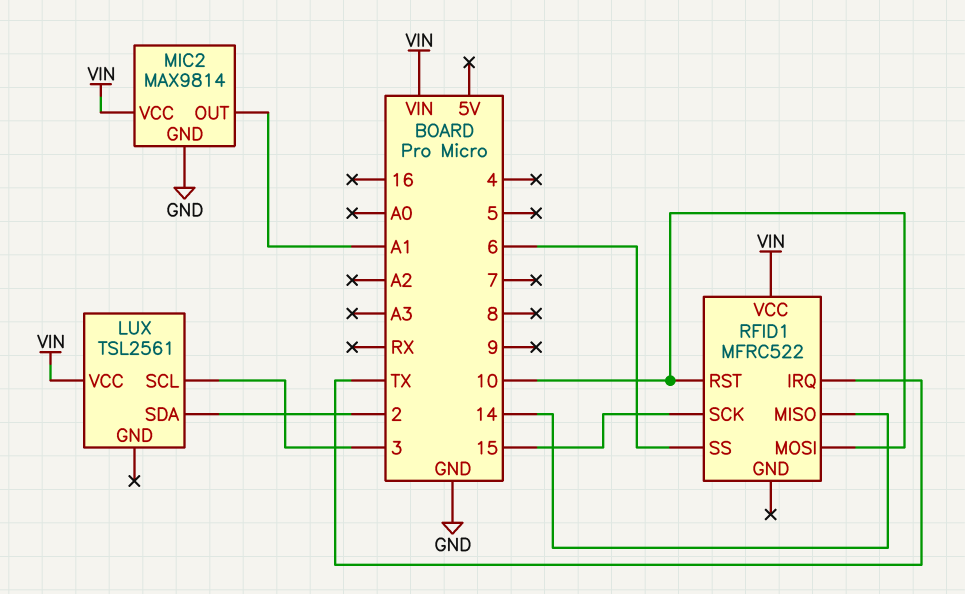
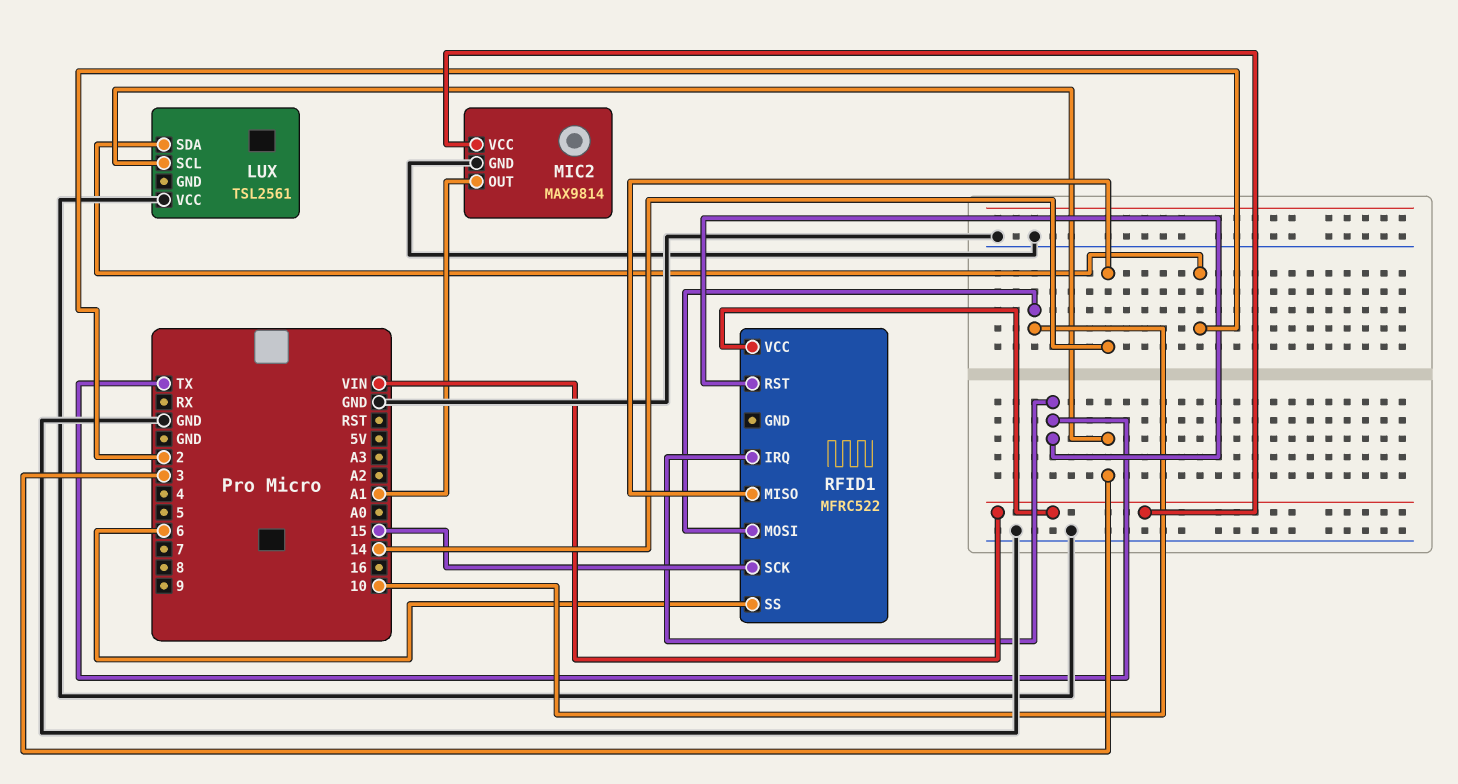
LUX pin VCC: VIN -> GND
RFID1 pin RST: 10 -> TX

